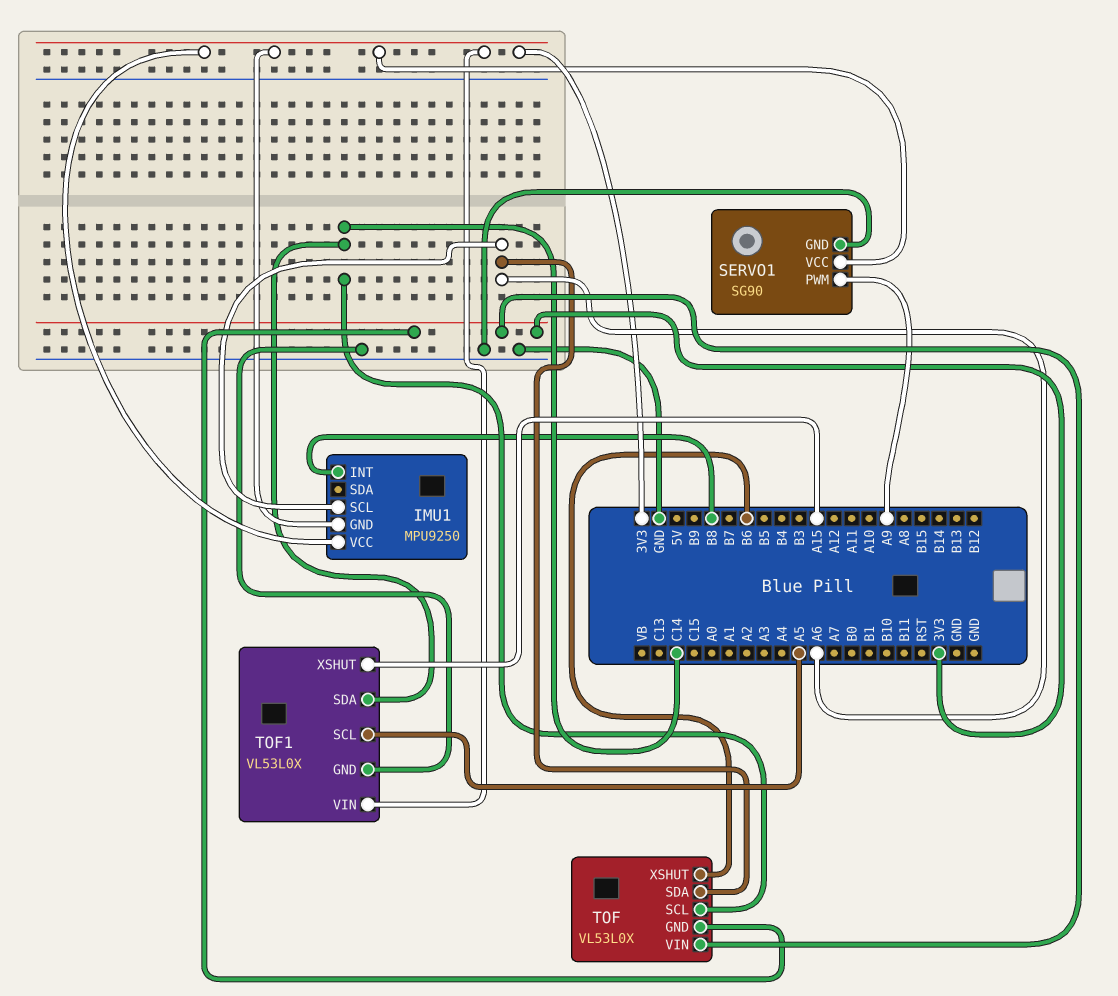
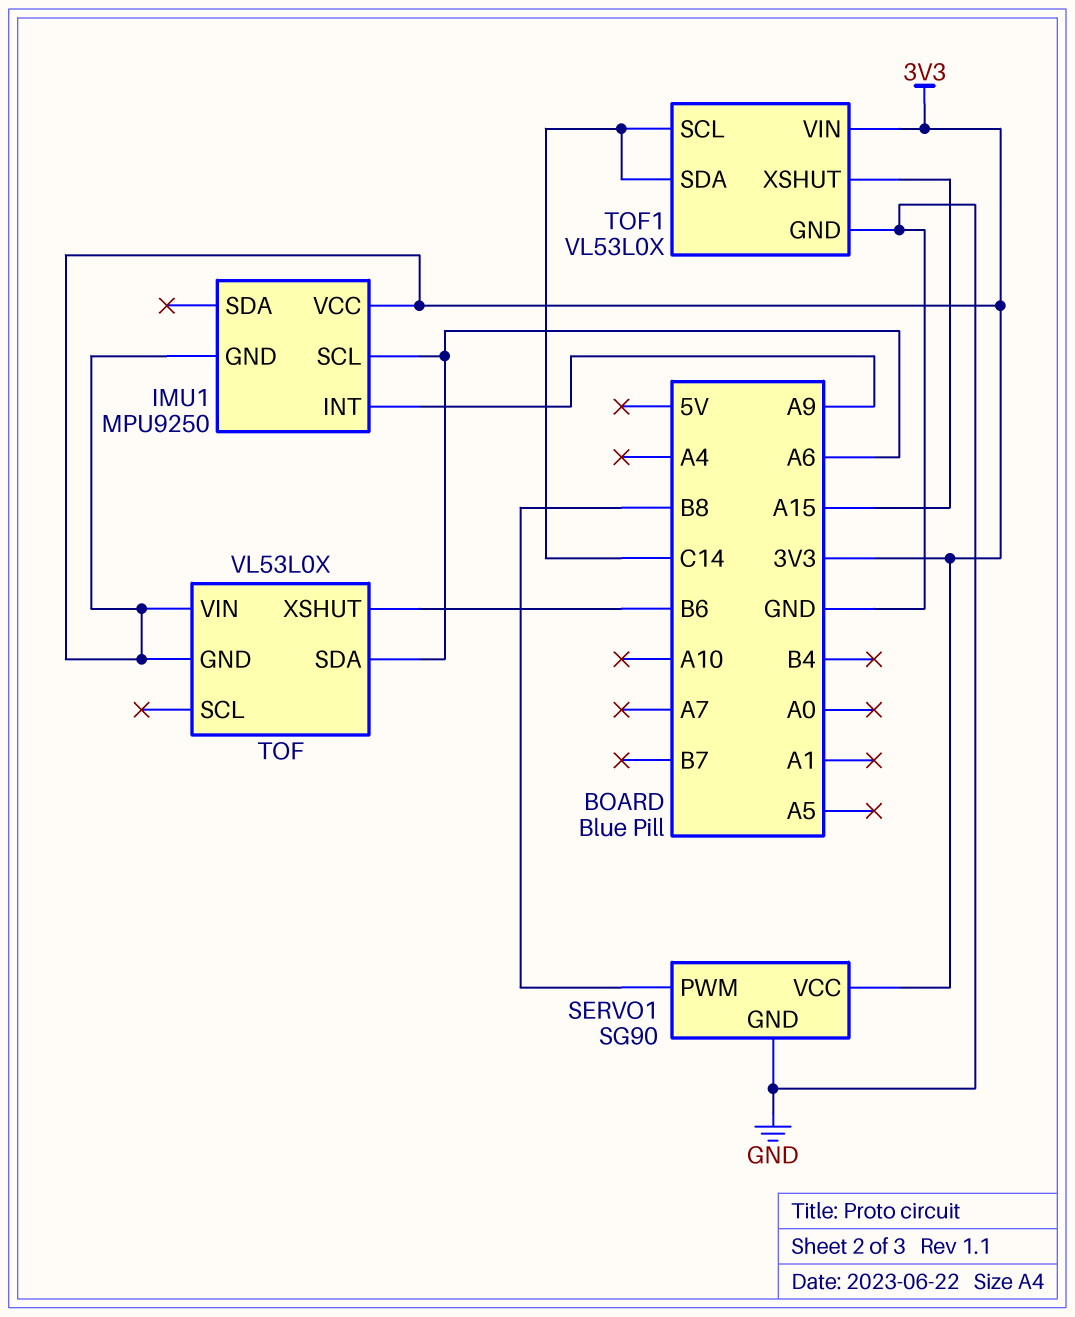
IMU1 pin INT: B8 -> A9
SERVO1 pin PWM: A9 -> B8
TOF pin SCL: C14 -> none
TOF1 pin SCL: A5 -> C14

